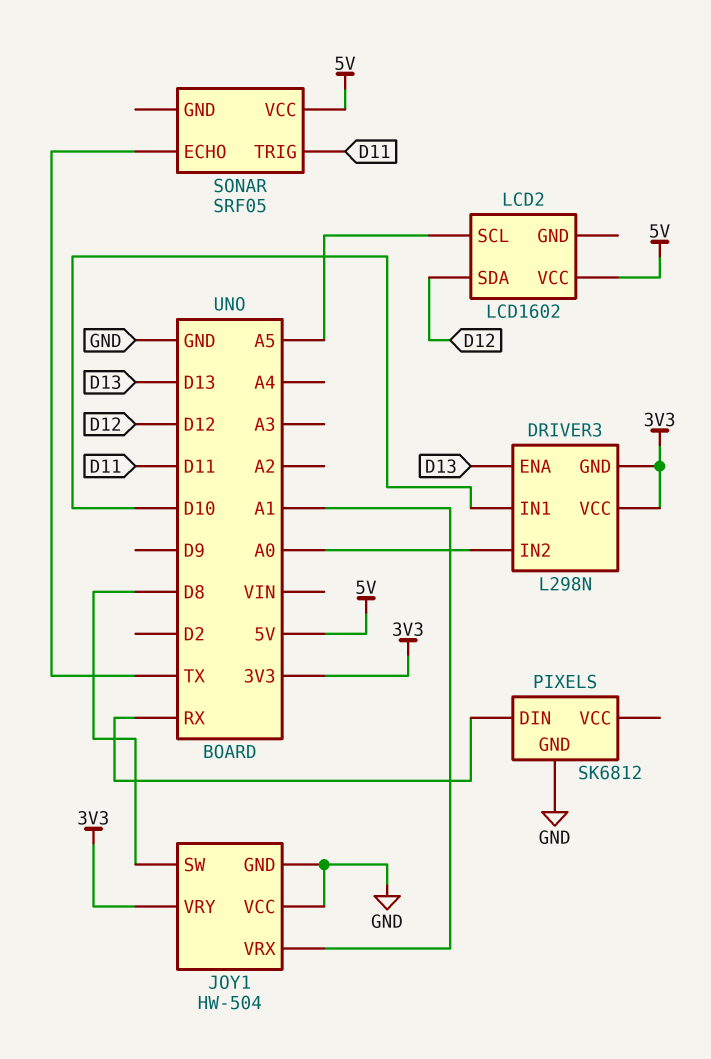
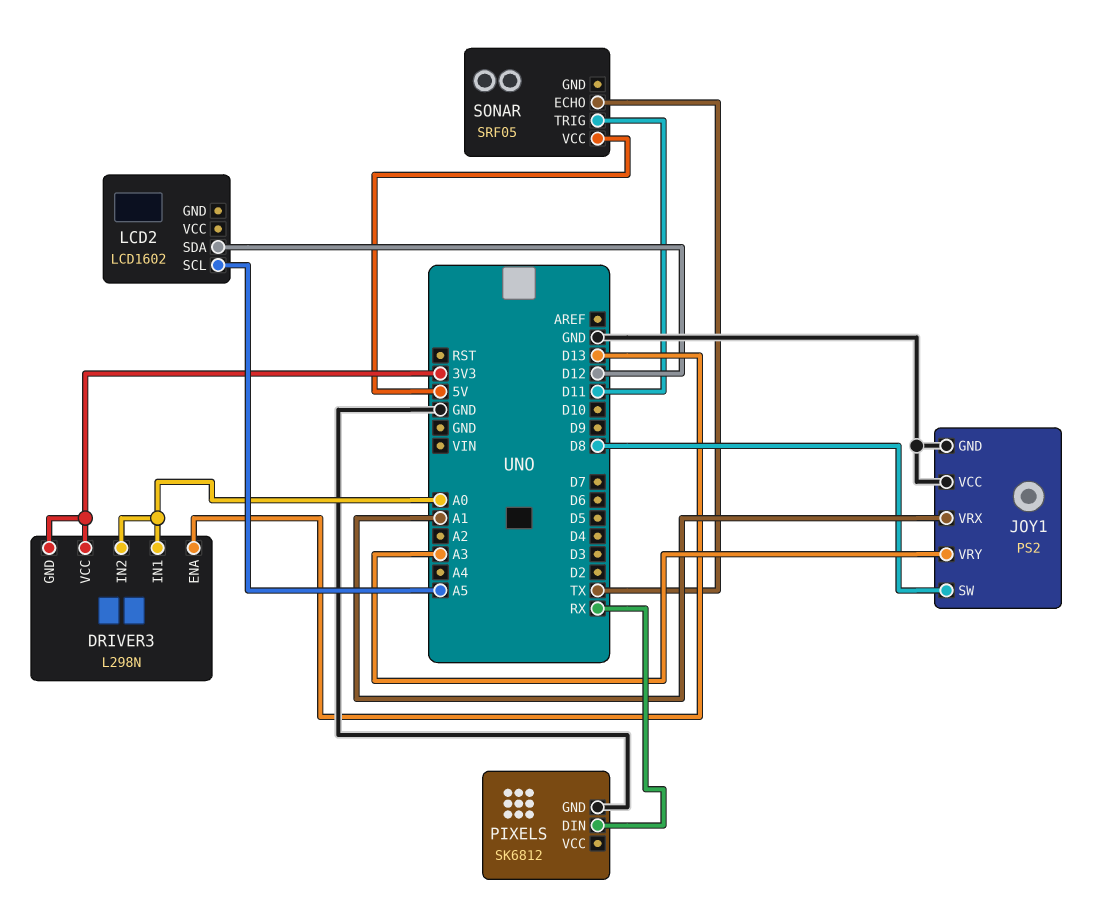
DRIVER3 pin IN1: D10 -> A0
JOY1: HW-504 -> PS2
JOY1 pin VRY: 3V3 -> A3
LCD2 pin VCC: 5V -> none

